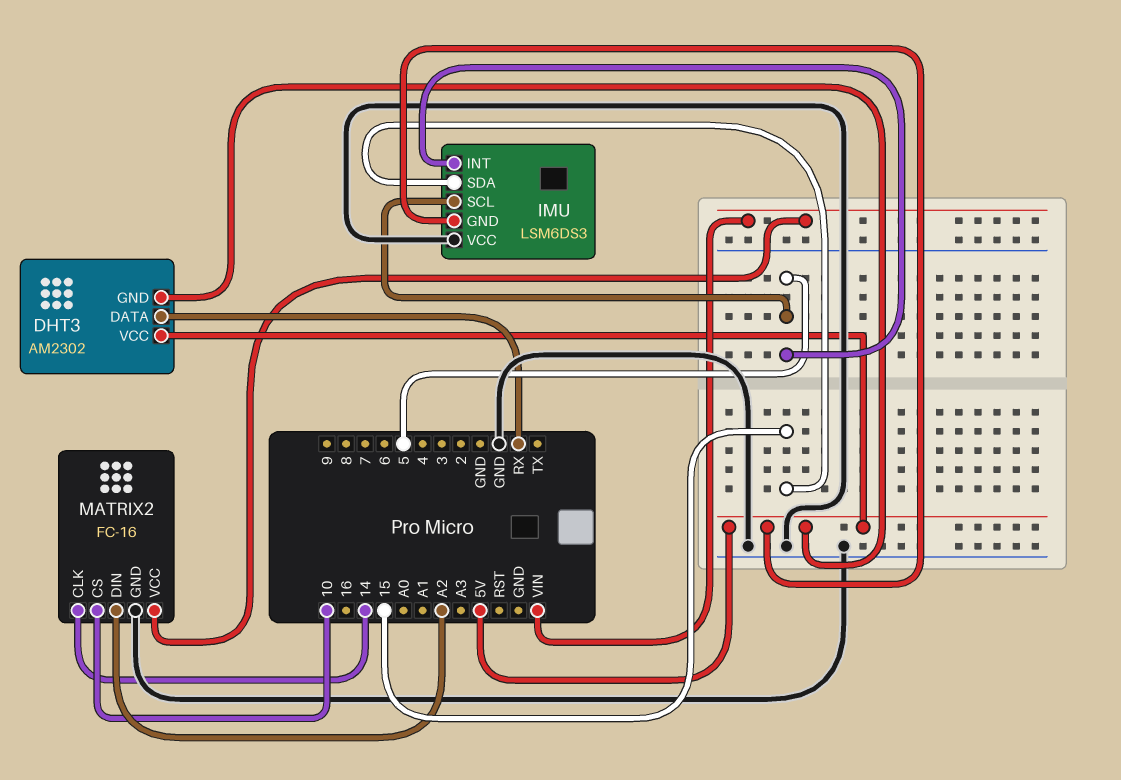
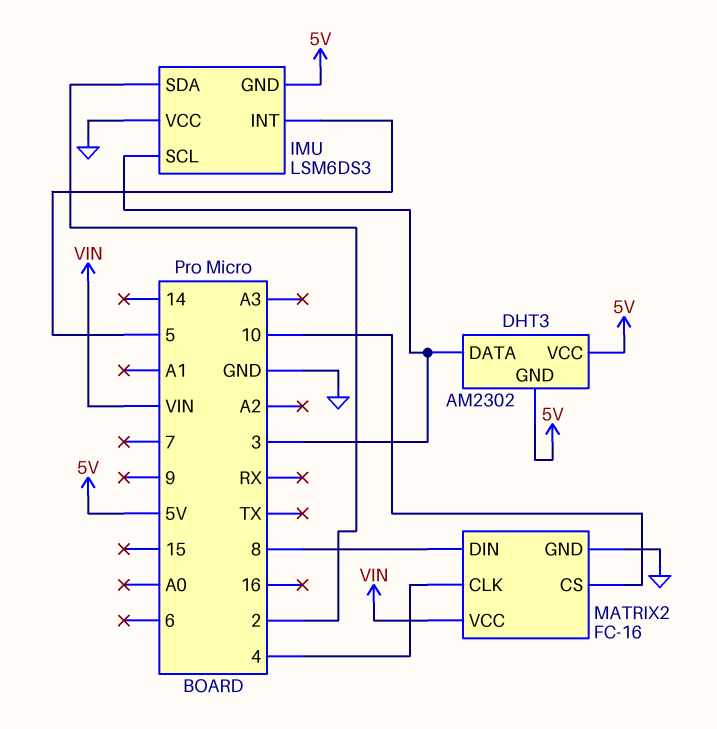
DHT3 pin DATA: RX -> 3
IMU pin SCL: 5 -> 3
IMU pin SDA: 15 -> 2
MATRIX2 pin CLK: 14 -> 4
MATRIX2 pin DIN: A2 -> 8

